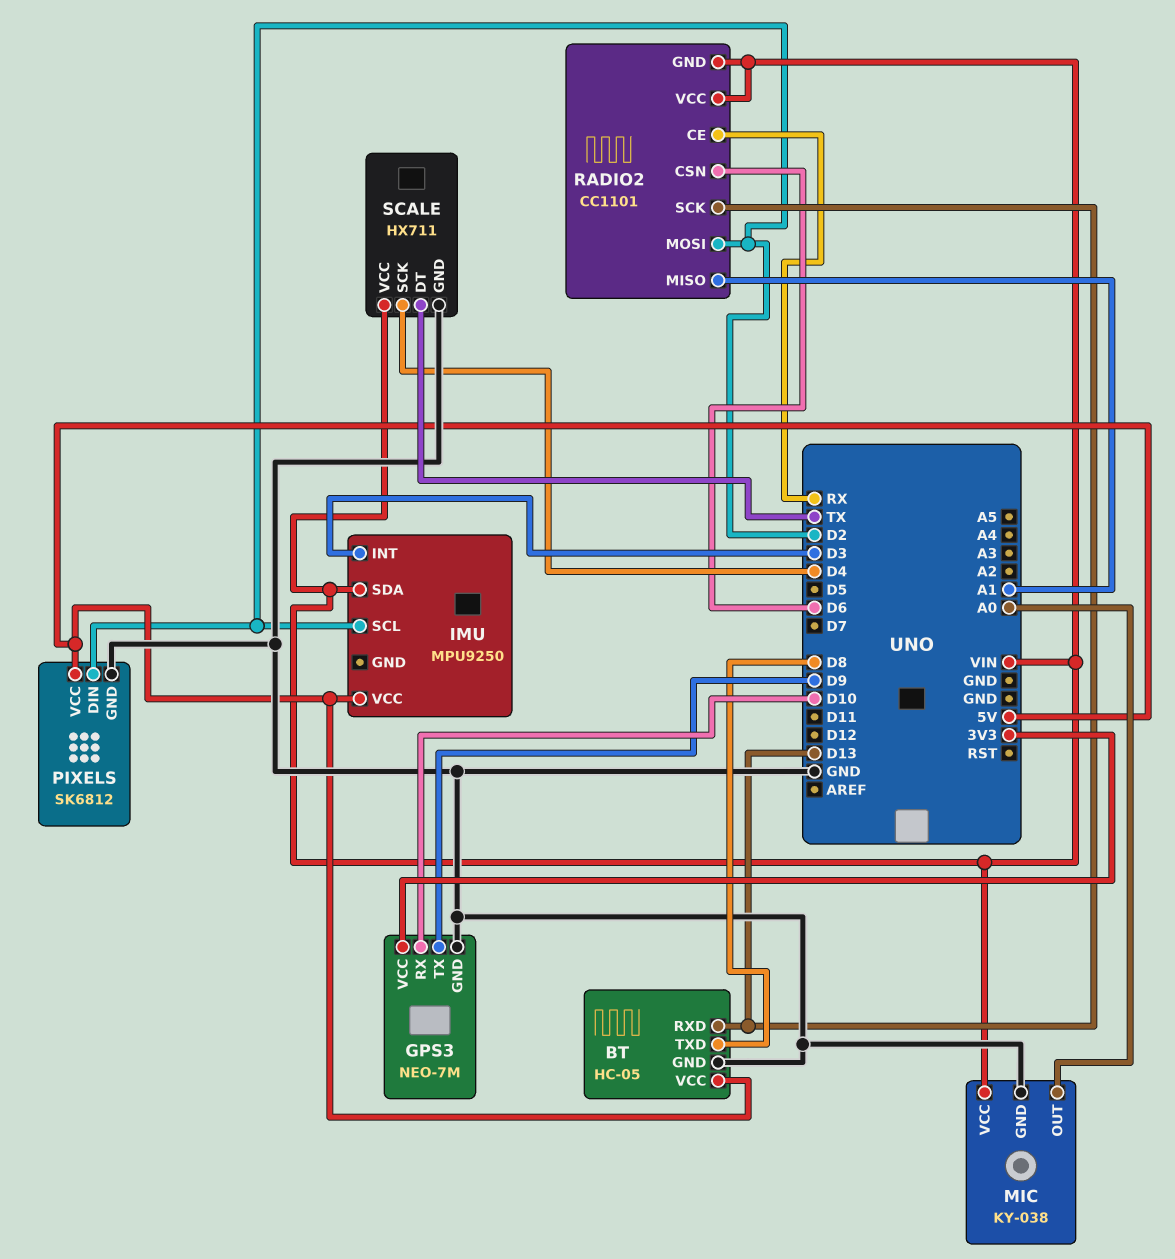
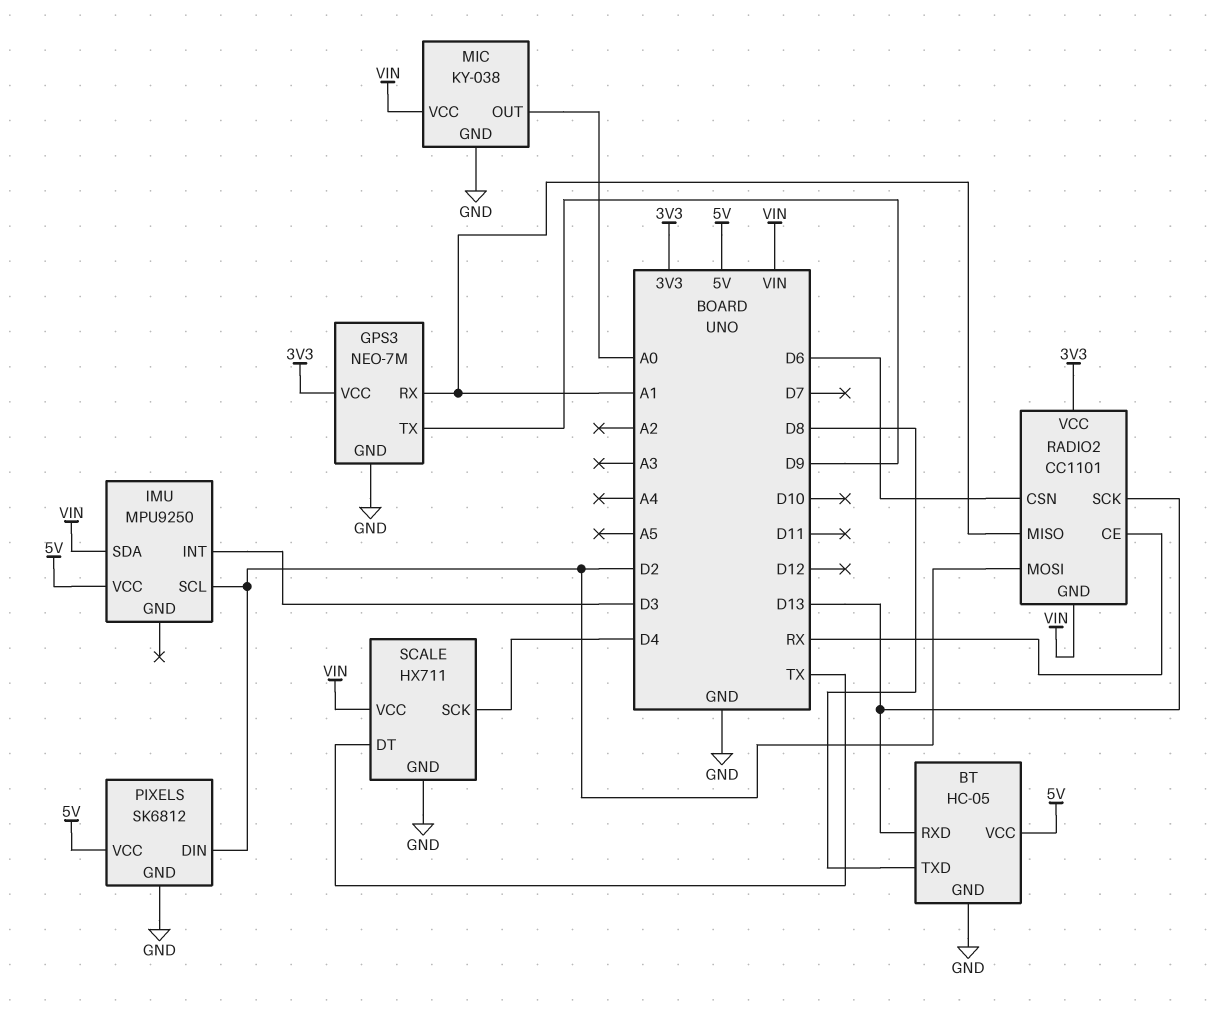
GPS3 pin RX: D10 -> A1
RADIO2 pin VCC: VIN -> 3V3

